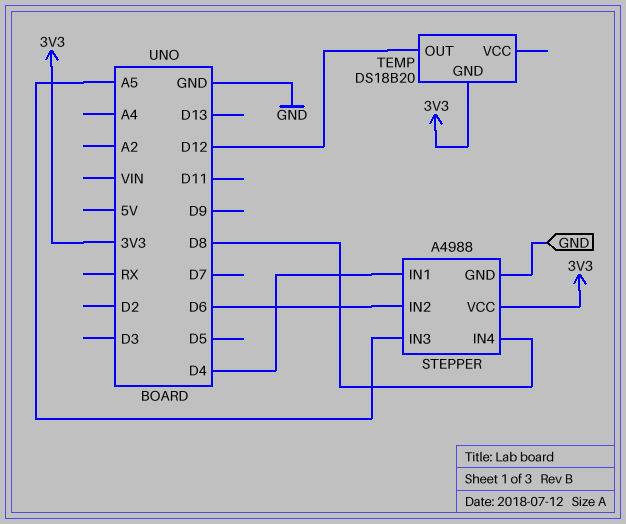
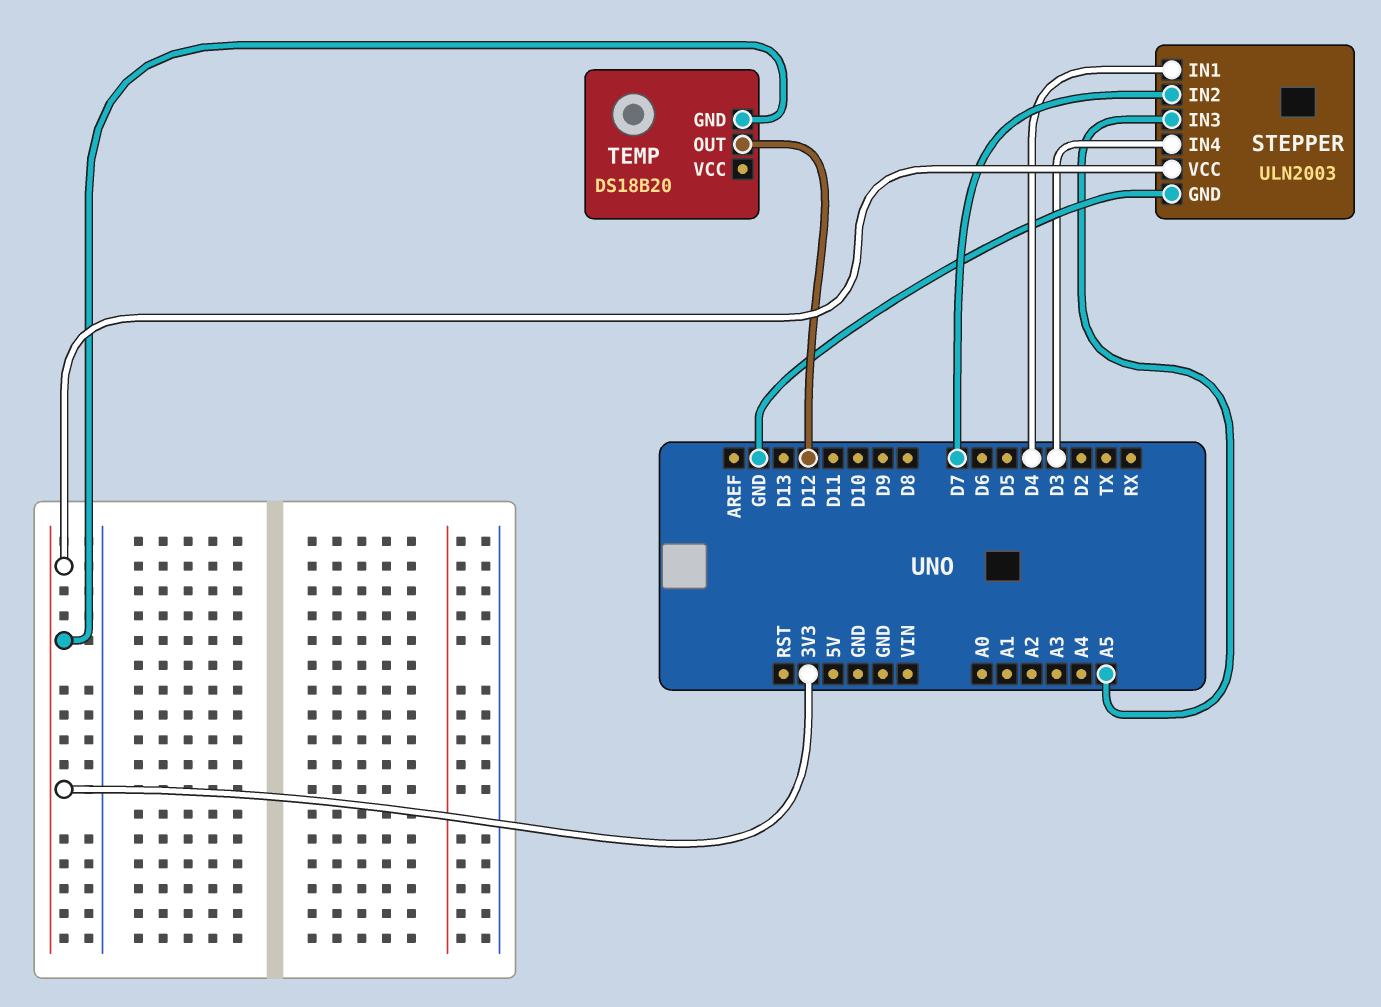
STEPPER: A4988 -> ULN2003
STEPPER pin IN2: D6 -> D7
STEPPER pin IN4: D8 -> D3

